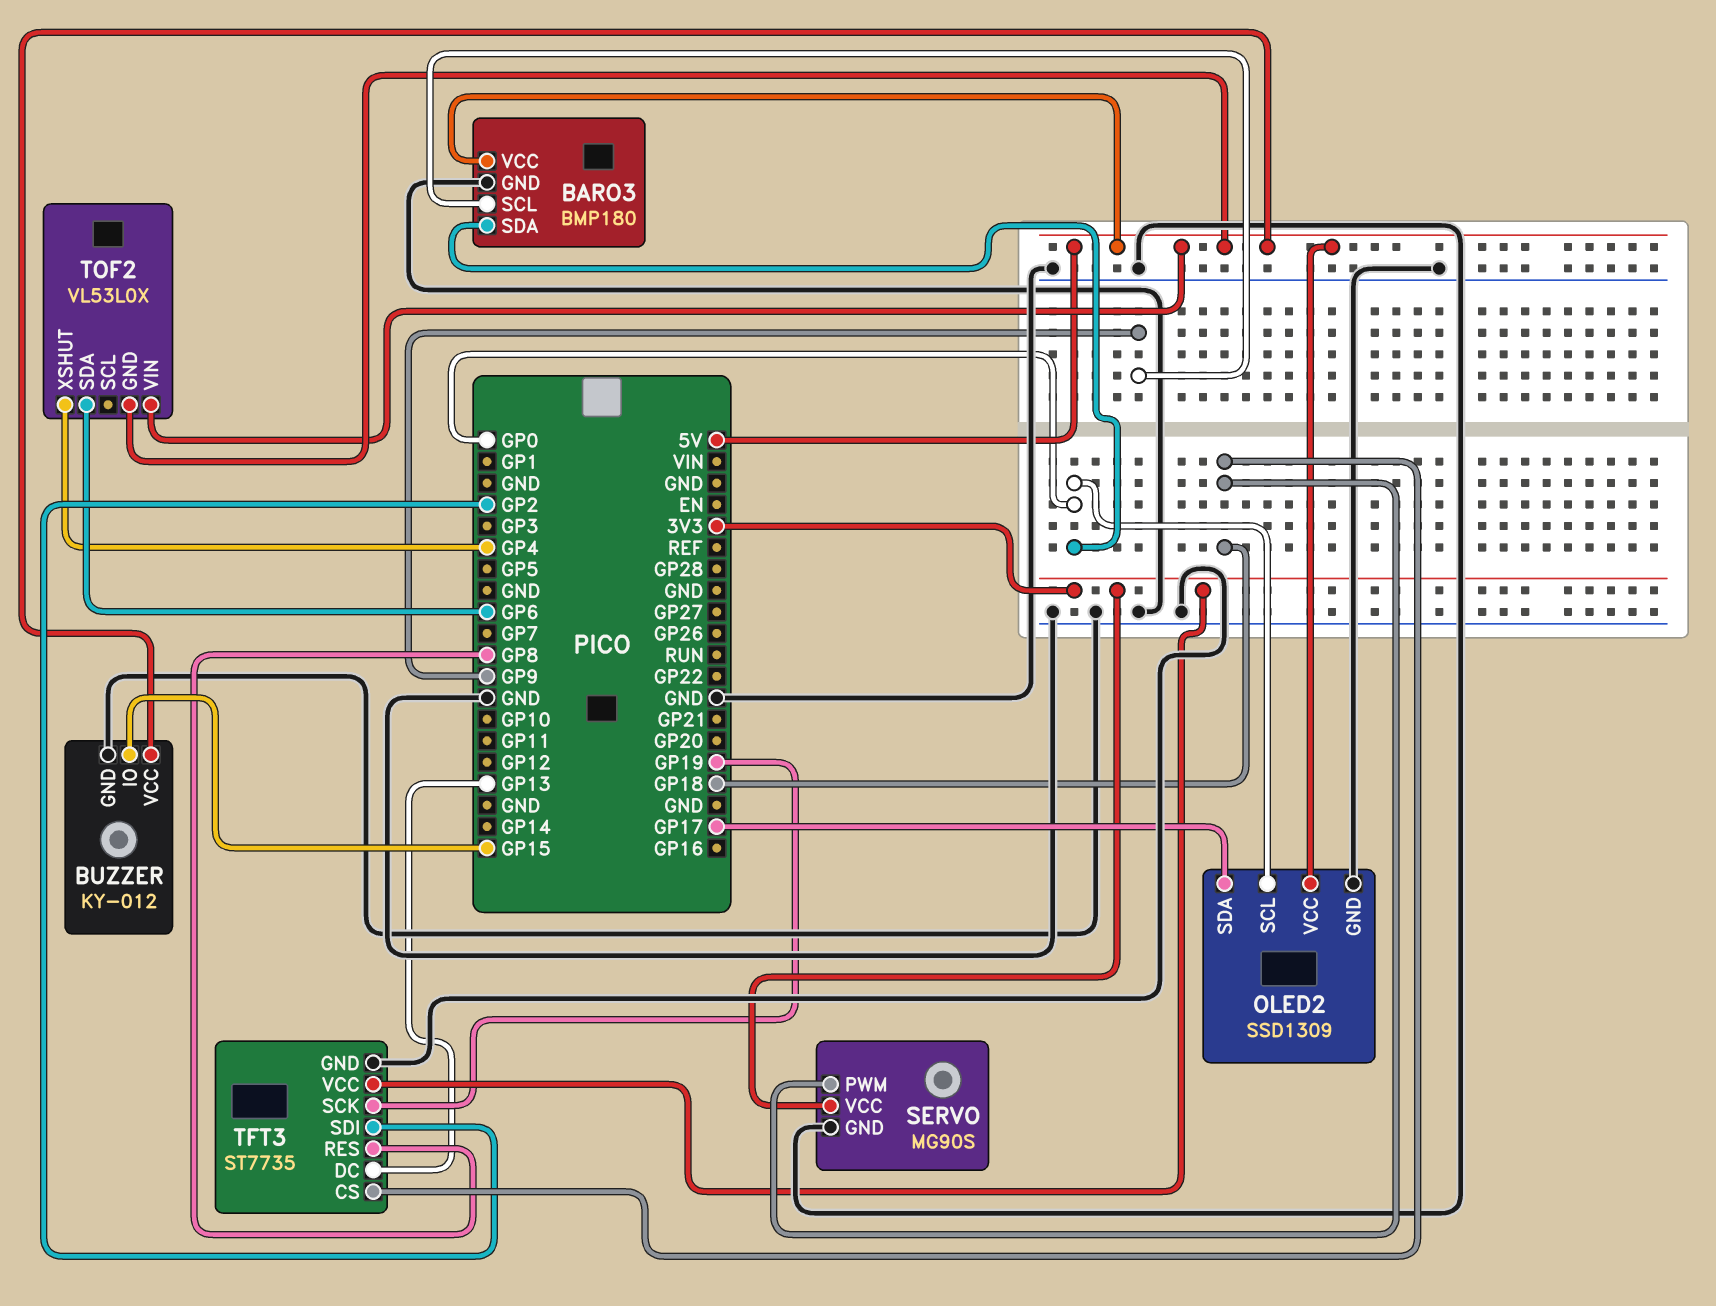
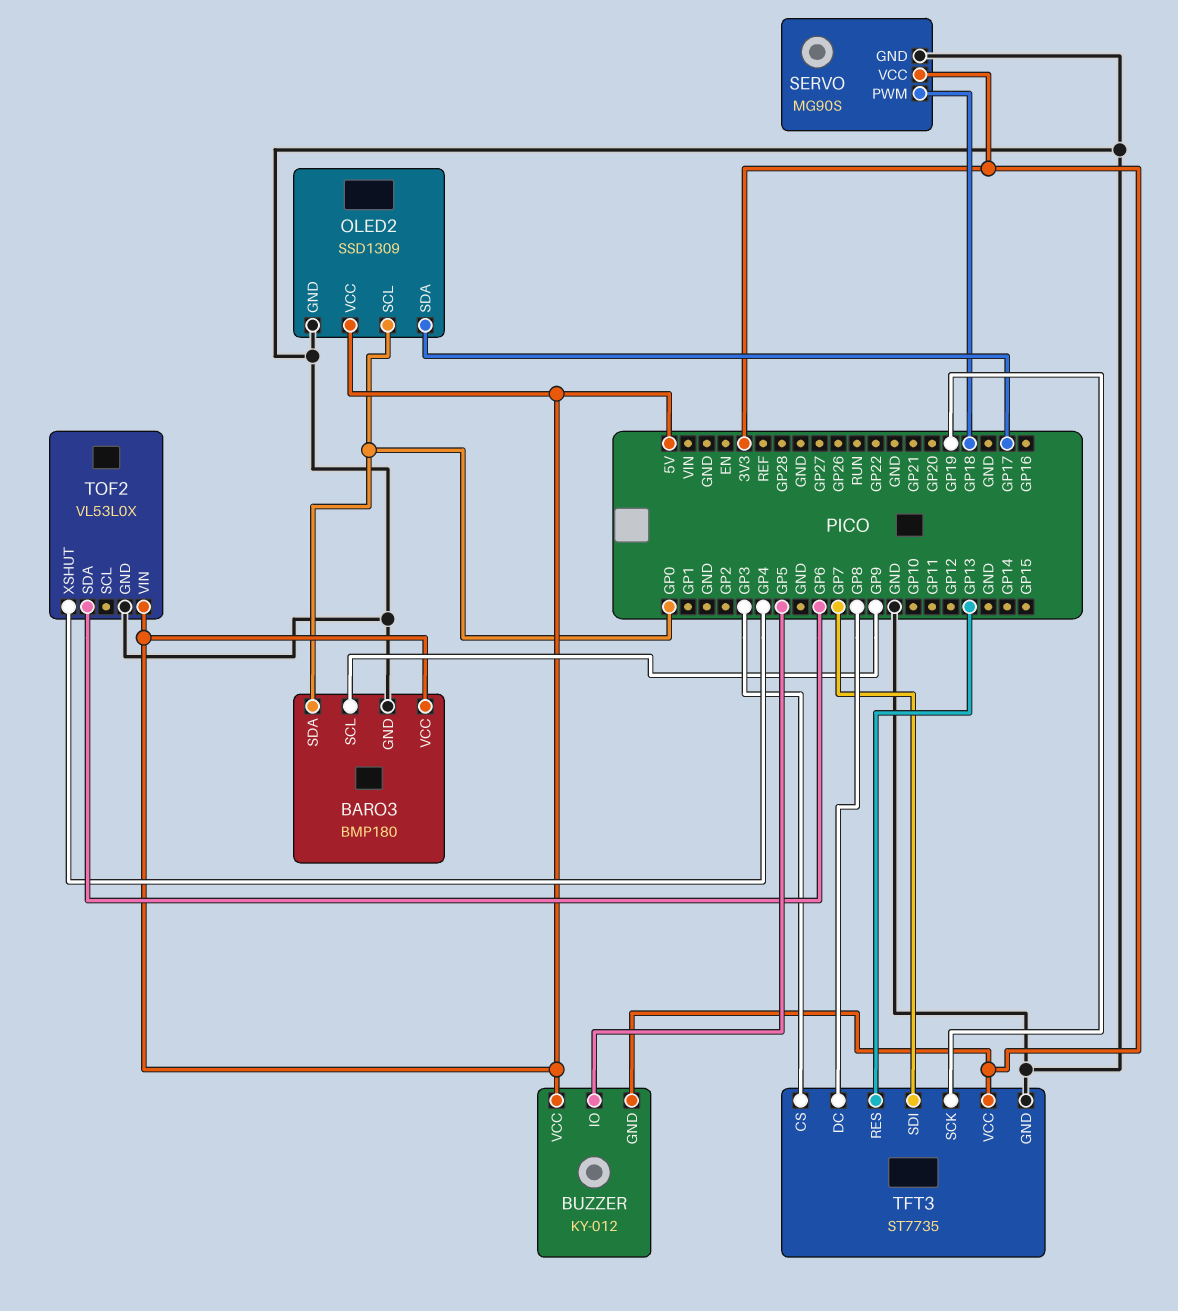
BUZZER pin GND: GND -> 3V3
BUZZER pin IO: GP15 -> GP5
TFT3 pin CS: GP18 -> GP3
TFT3 pin DC: GP13 -> GP8
TFT3 pin RES: GP8 -> GP13
TFT3 pin SDI: GP2 -> GP7
TOF2 pin GND: 5V -> GND

